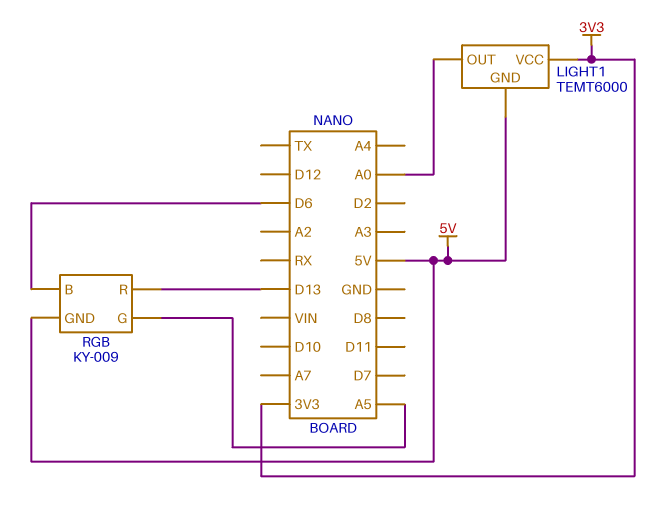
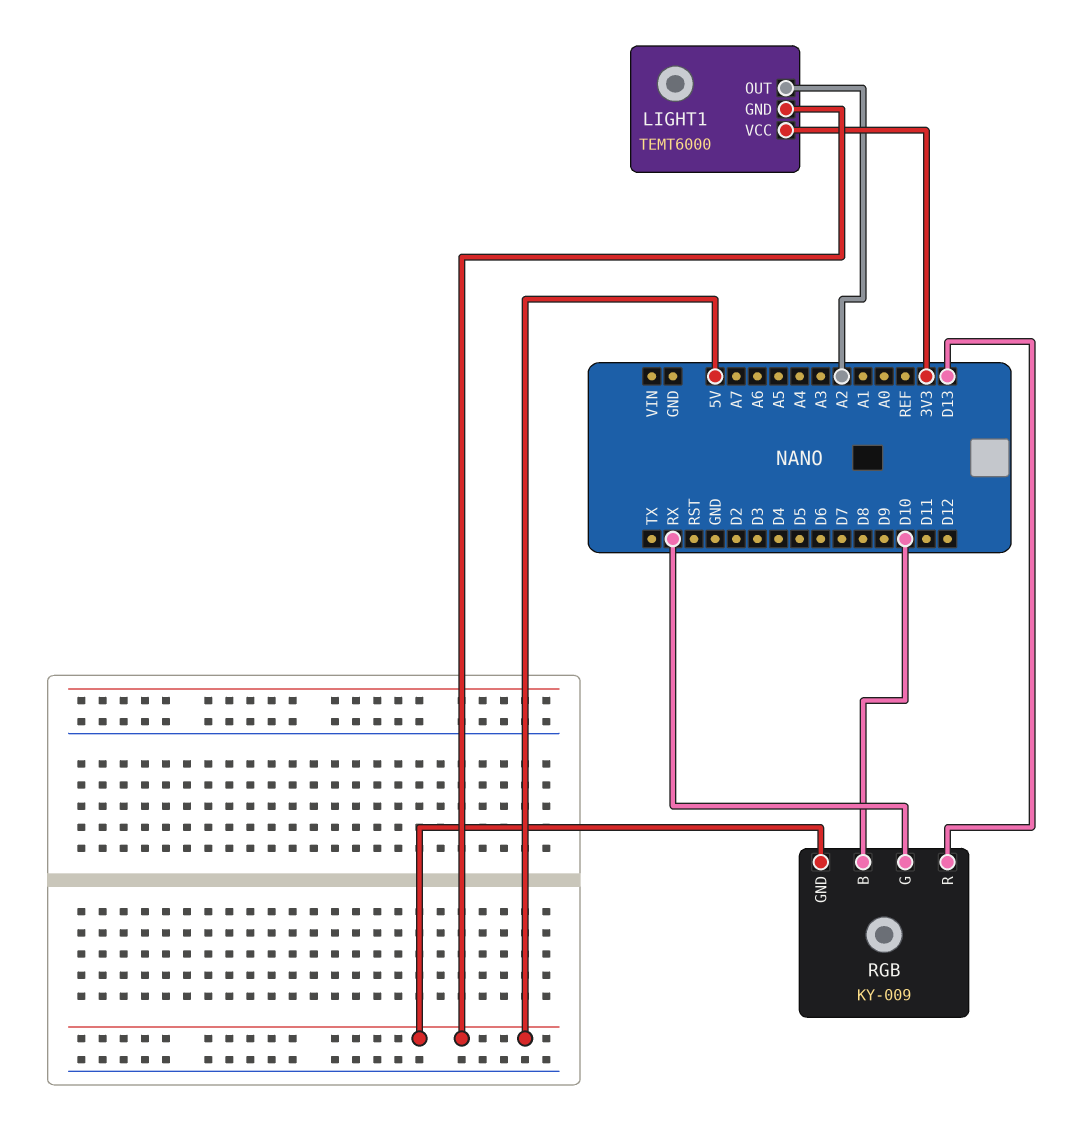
LIGHT1 pin OUT: A0 -> A2
RGB pin B: D6 -> D10
RGB pin G: A5 -> RX

